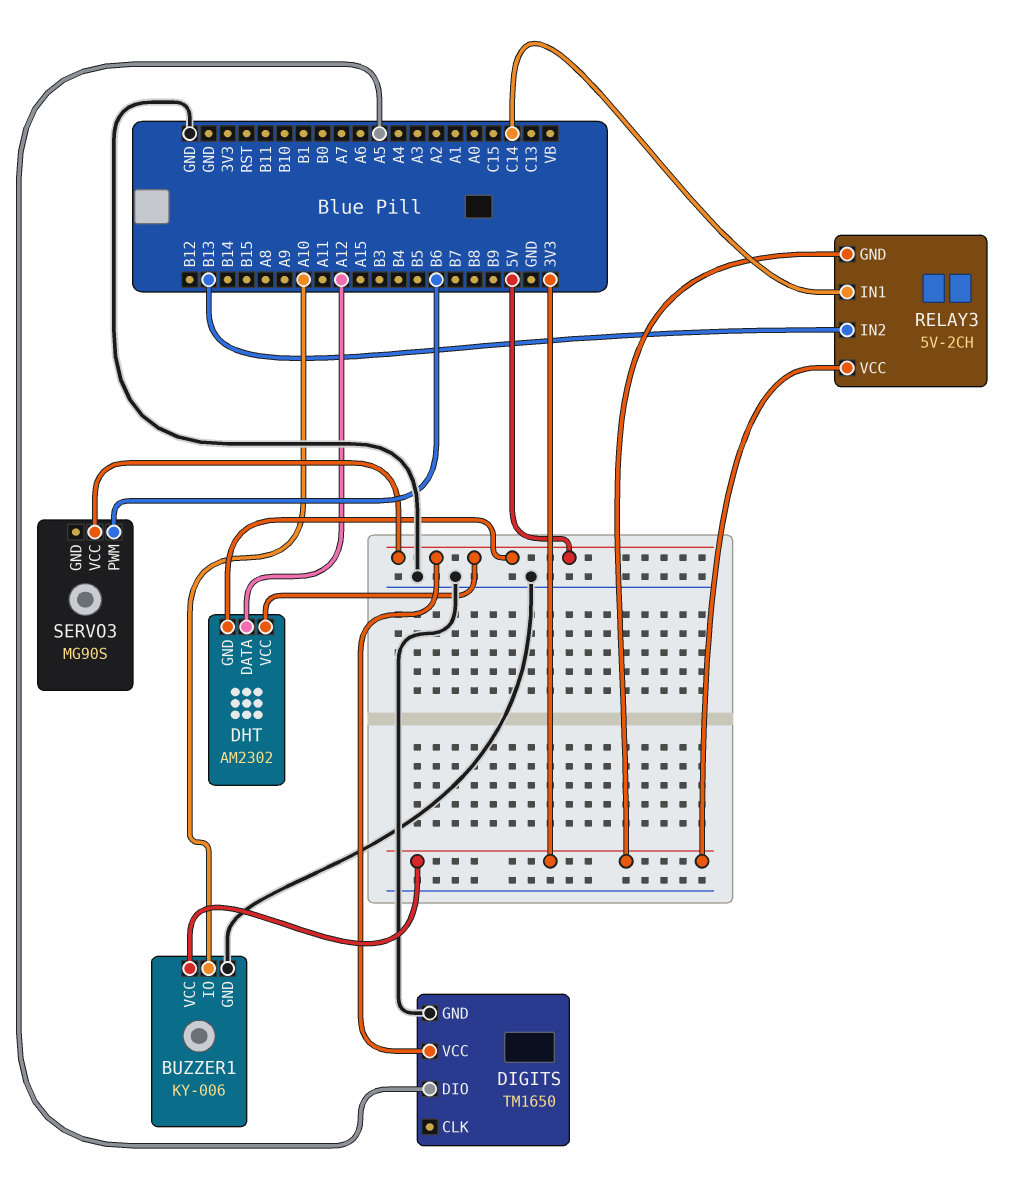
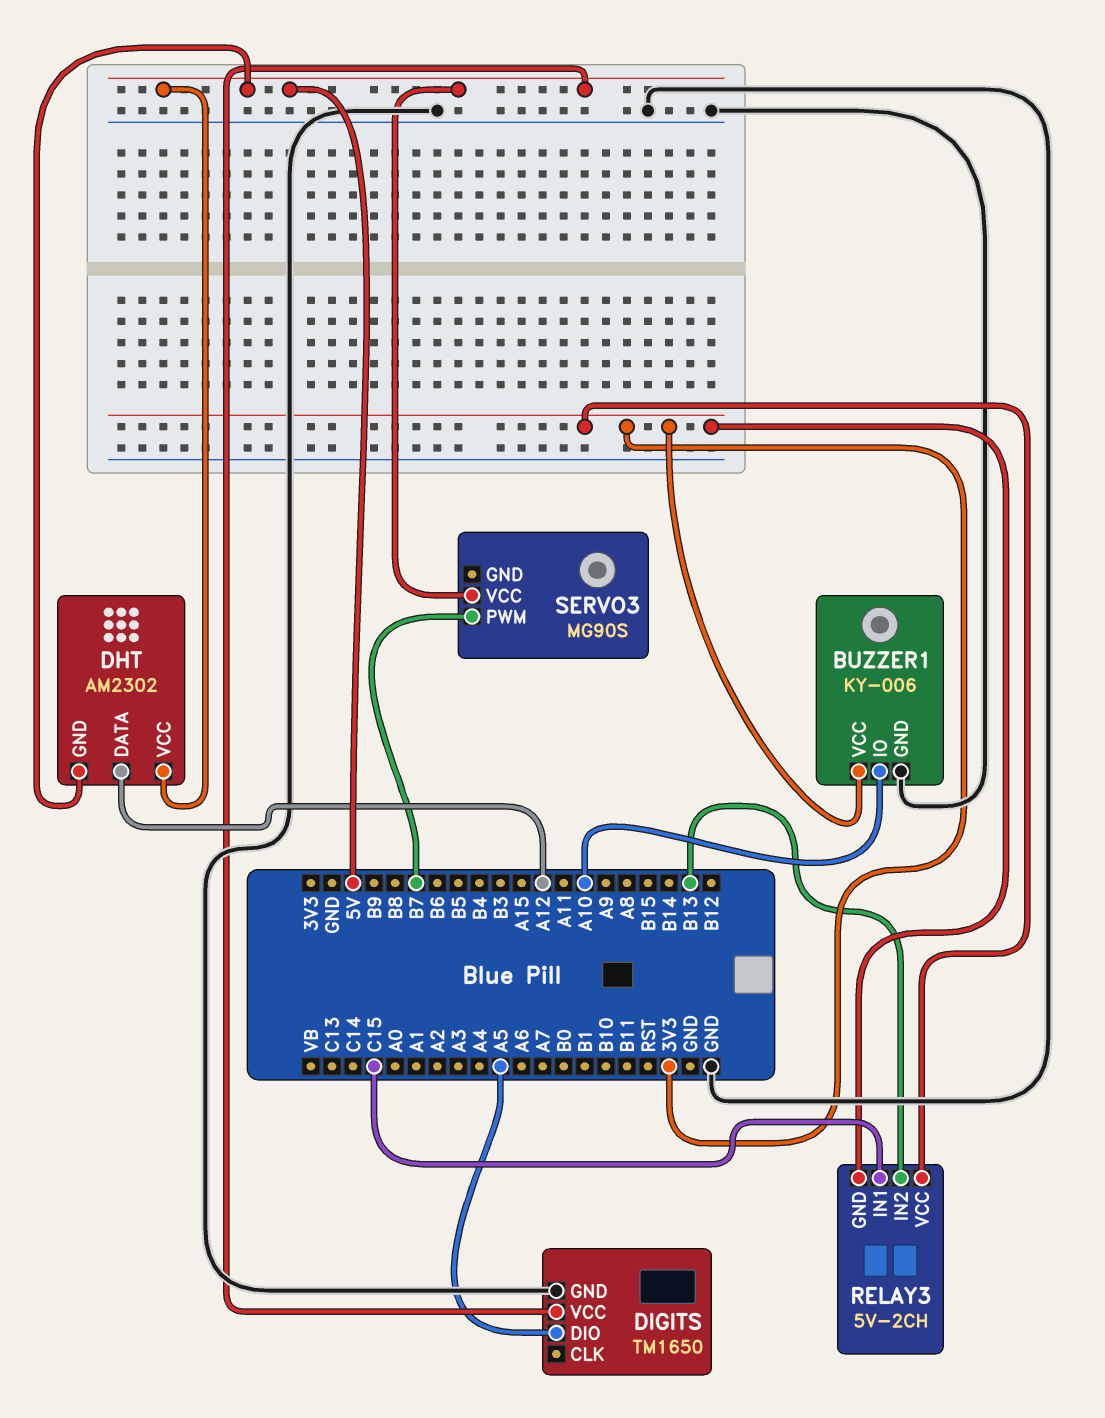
RELAY3 pin IN1: C14 -> C15
SERVO3 pin PWM: B6 -> B7

